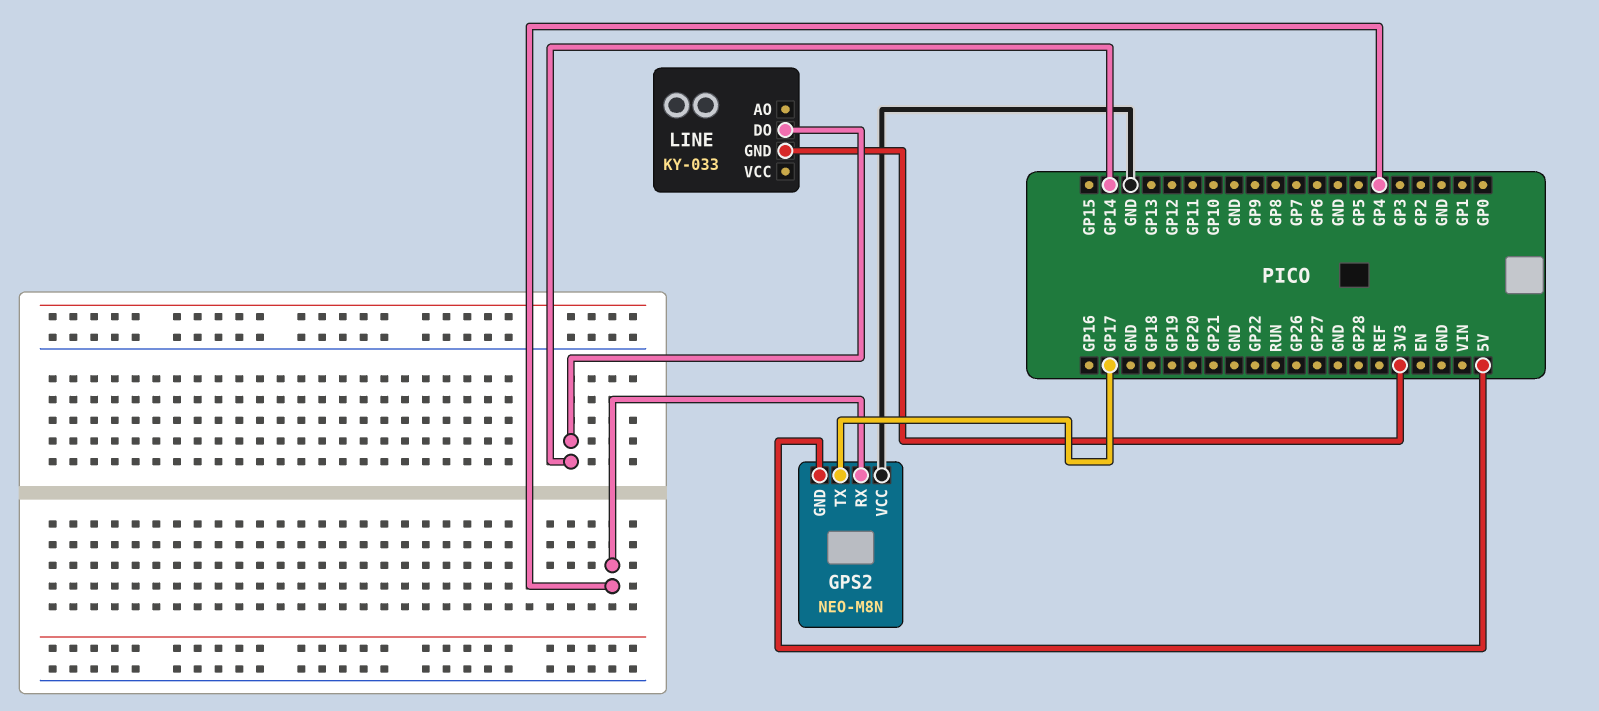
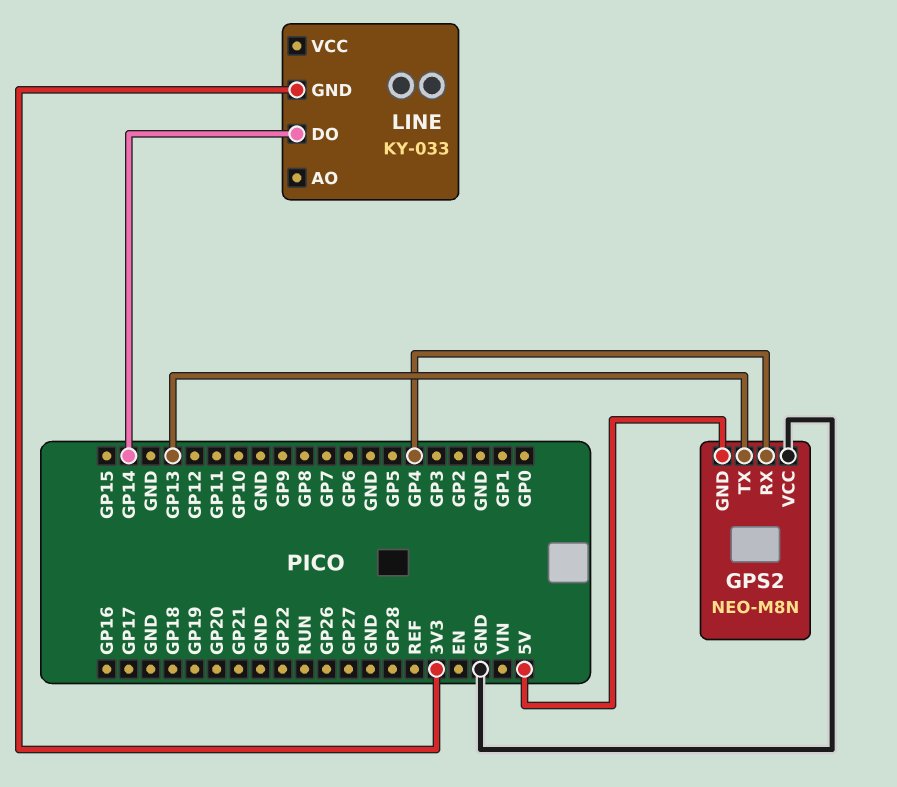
GPS2 pin TX: GP17 -> GP13

